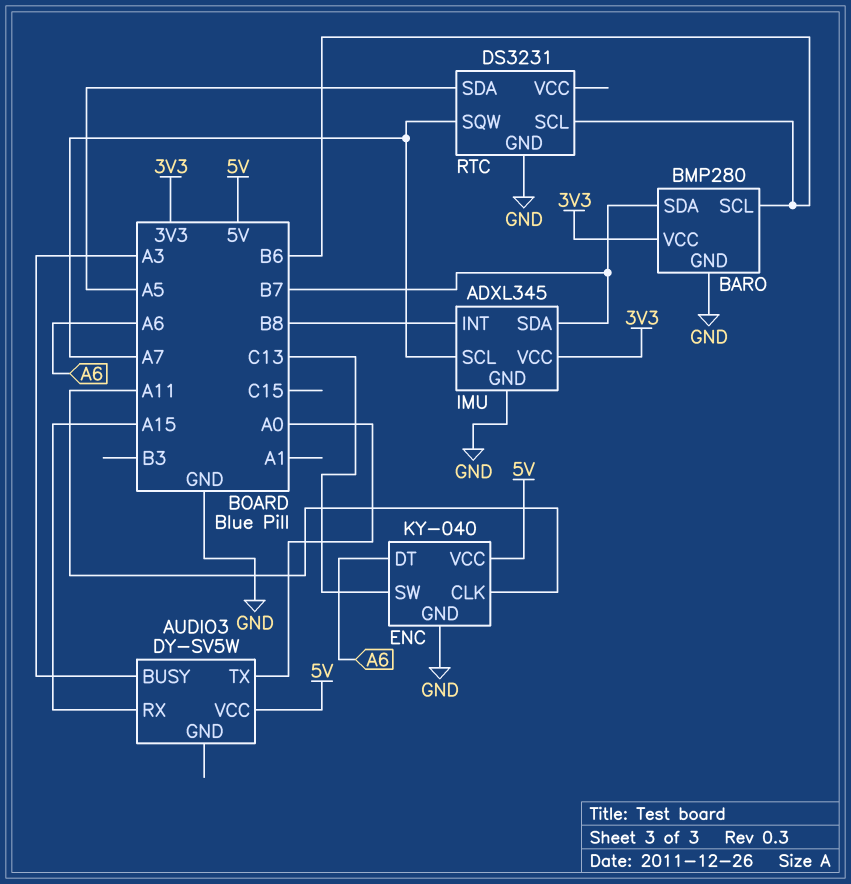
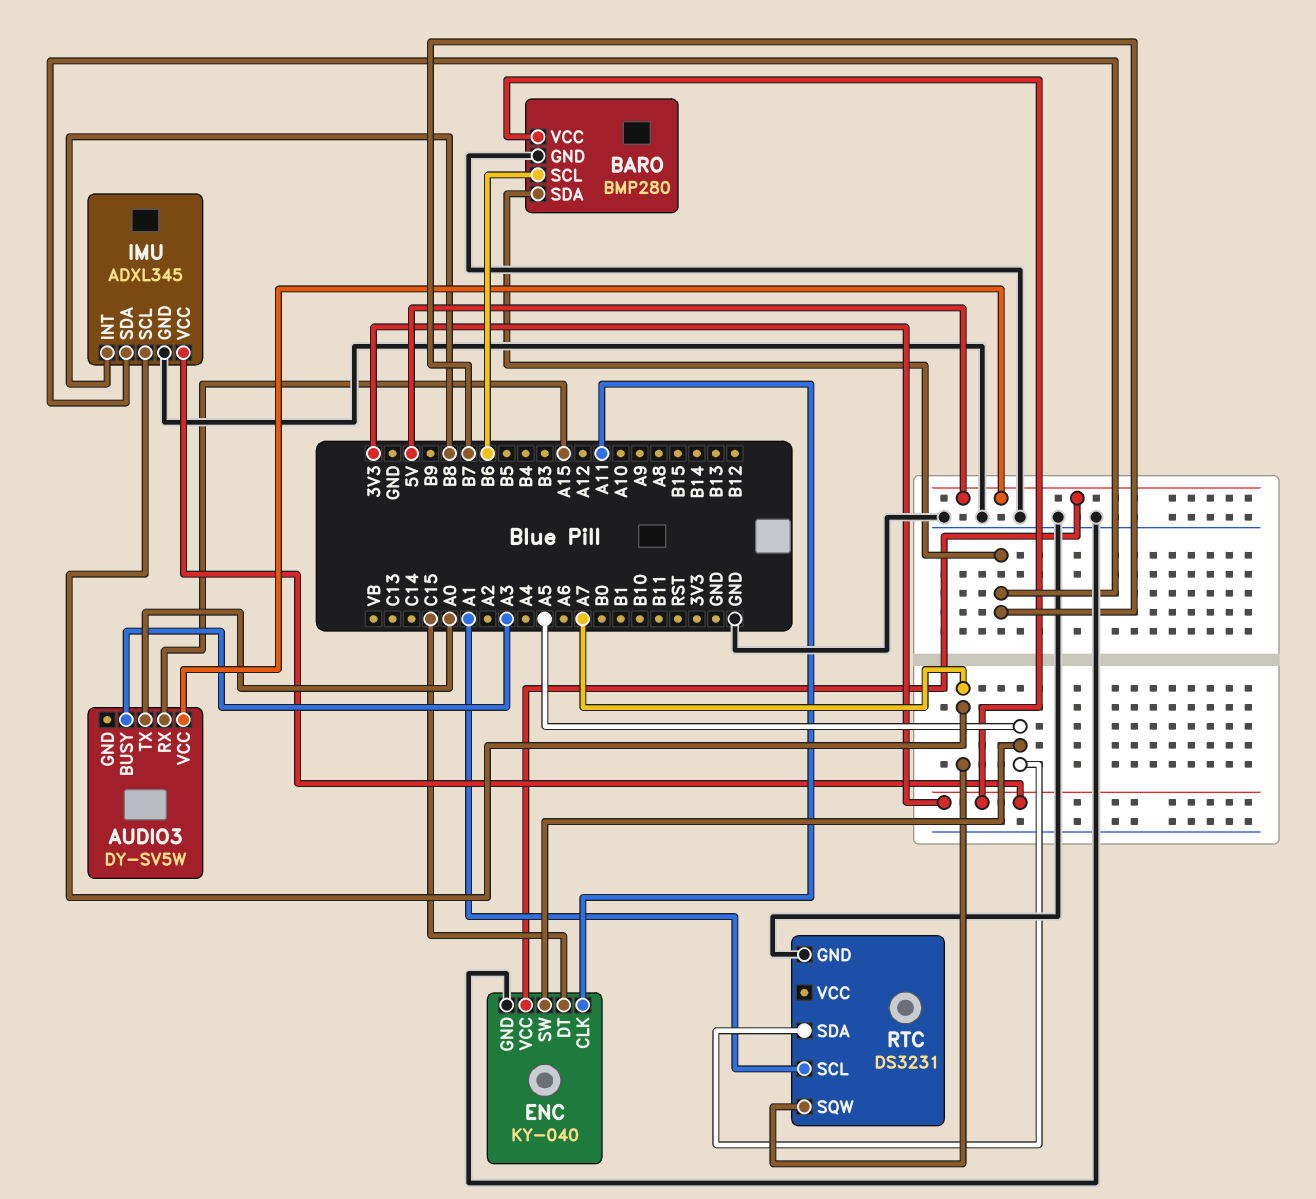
ENC pin DT: A6 -> C15
ENC pin SW: C13 -> A5
RTC pin SCL: B6 -> A1

